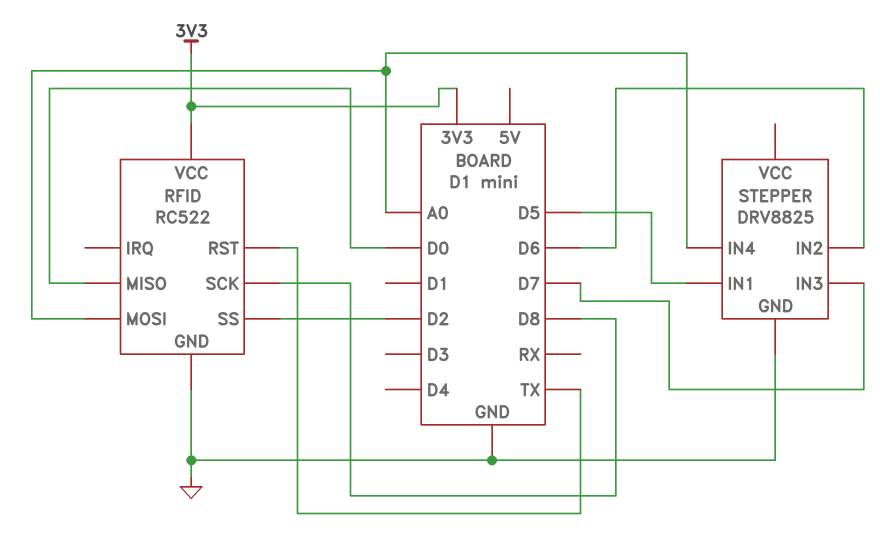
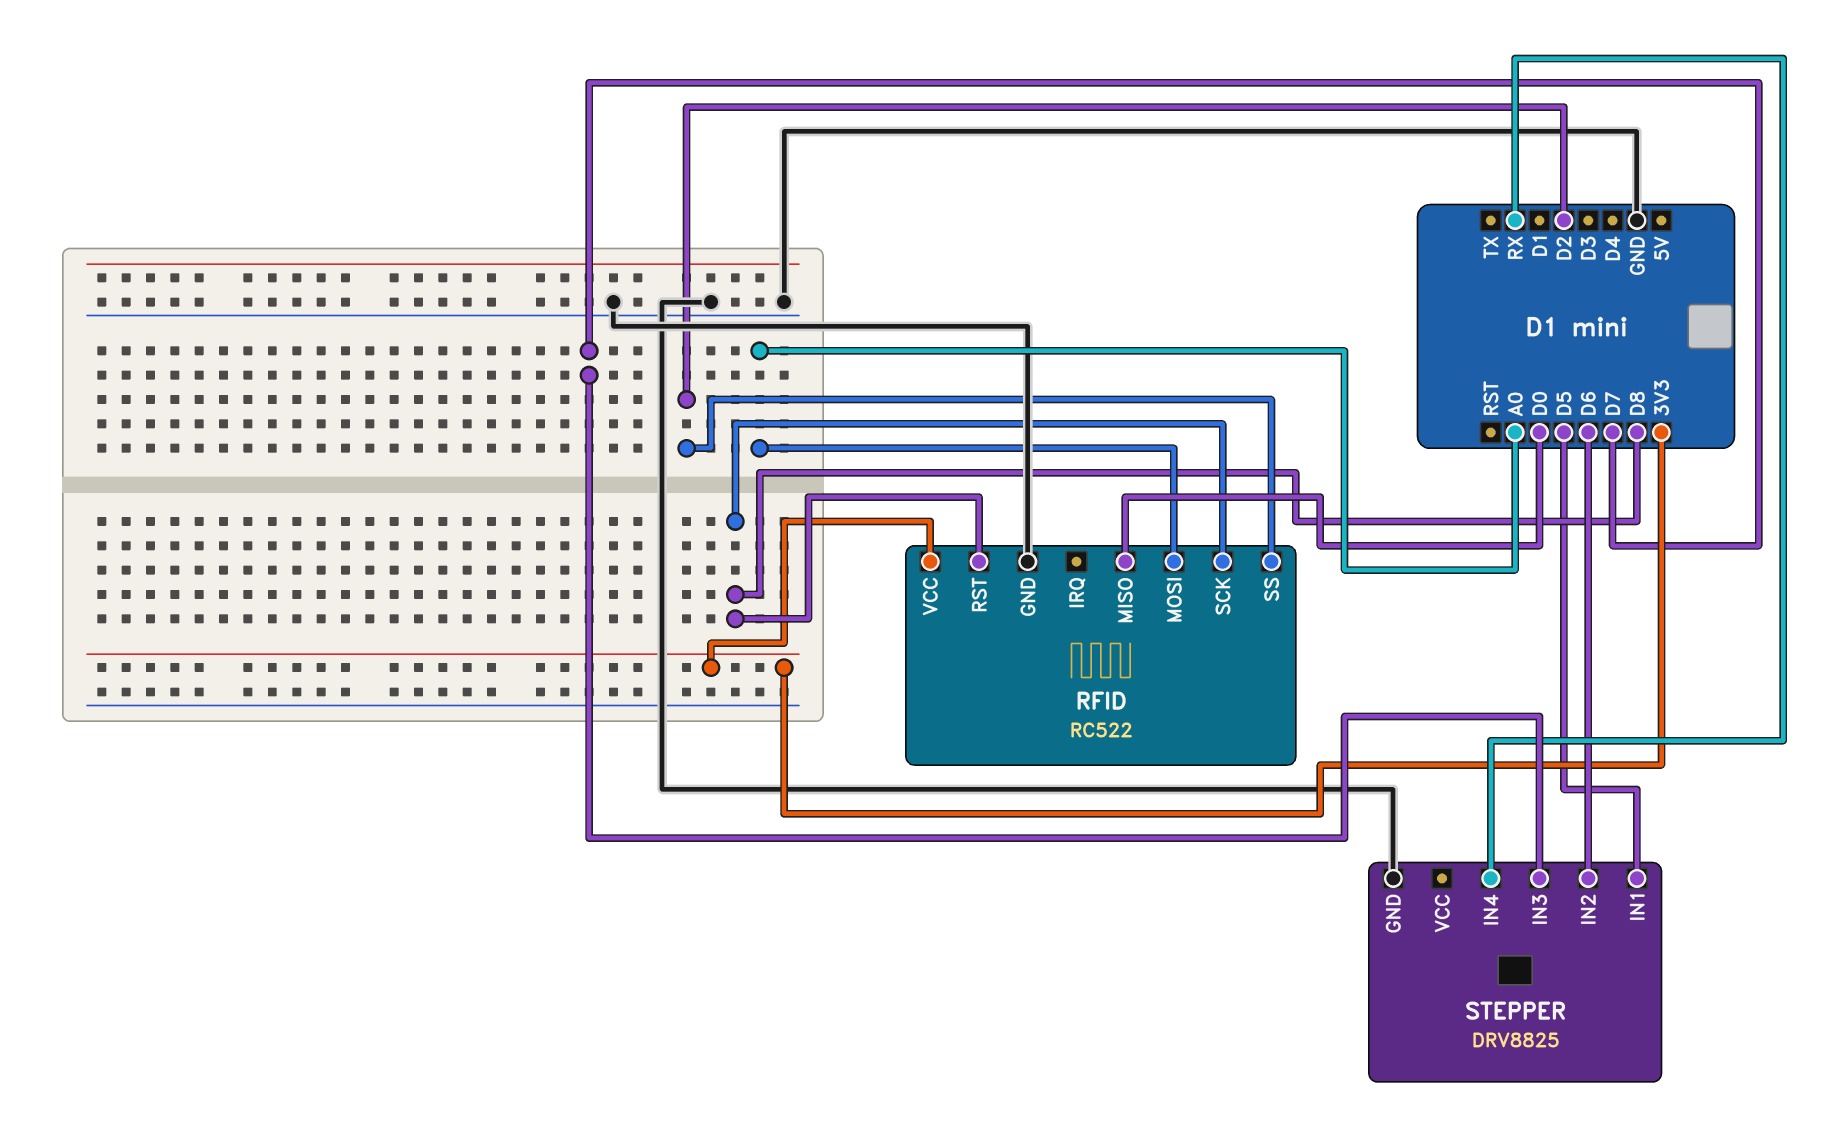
RFID pin RST: TX -> D8
STEPPER pin IN4: A0 -> RX

